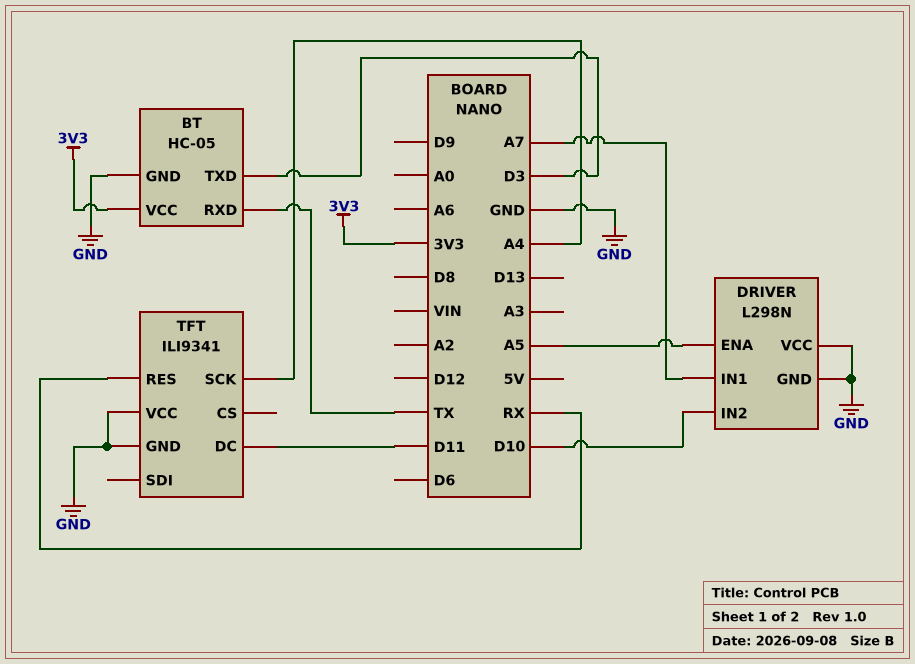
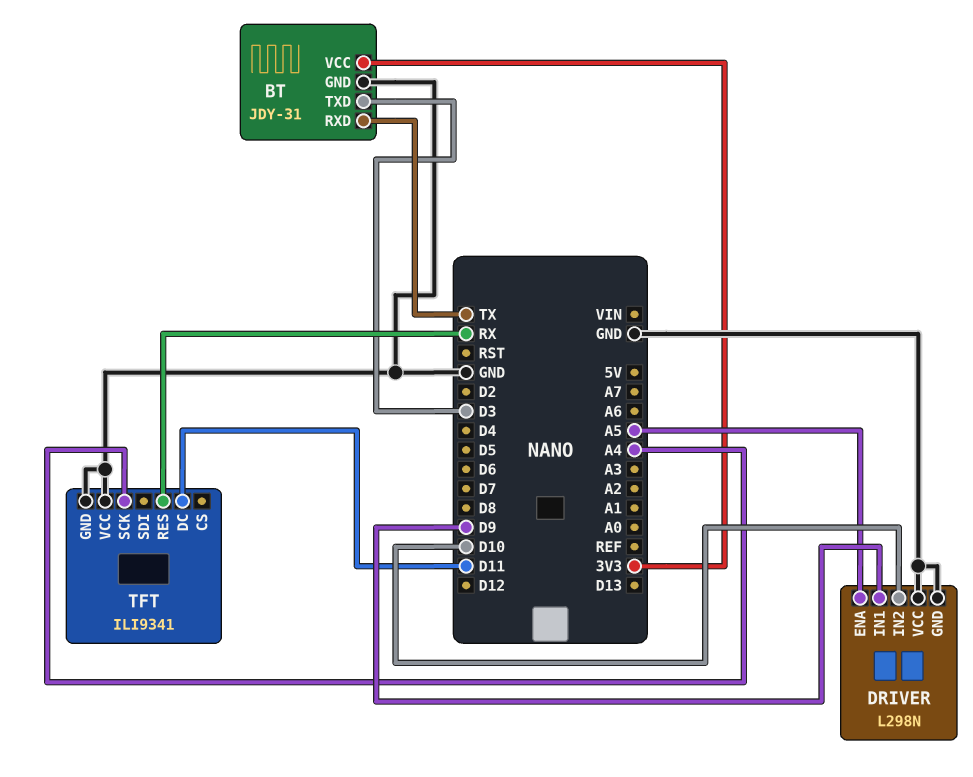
BT: HC-05 -> JDY-31
DRIVER pin IN1: A7 -> D9

